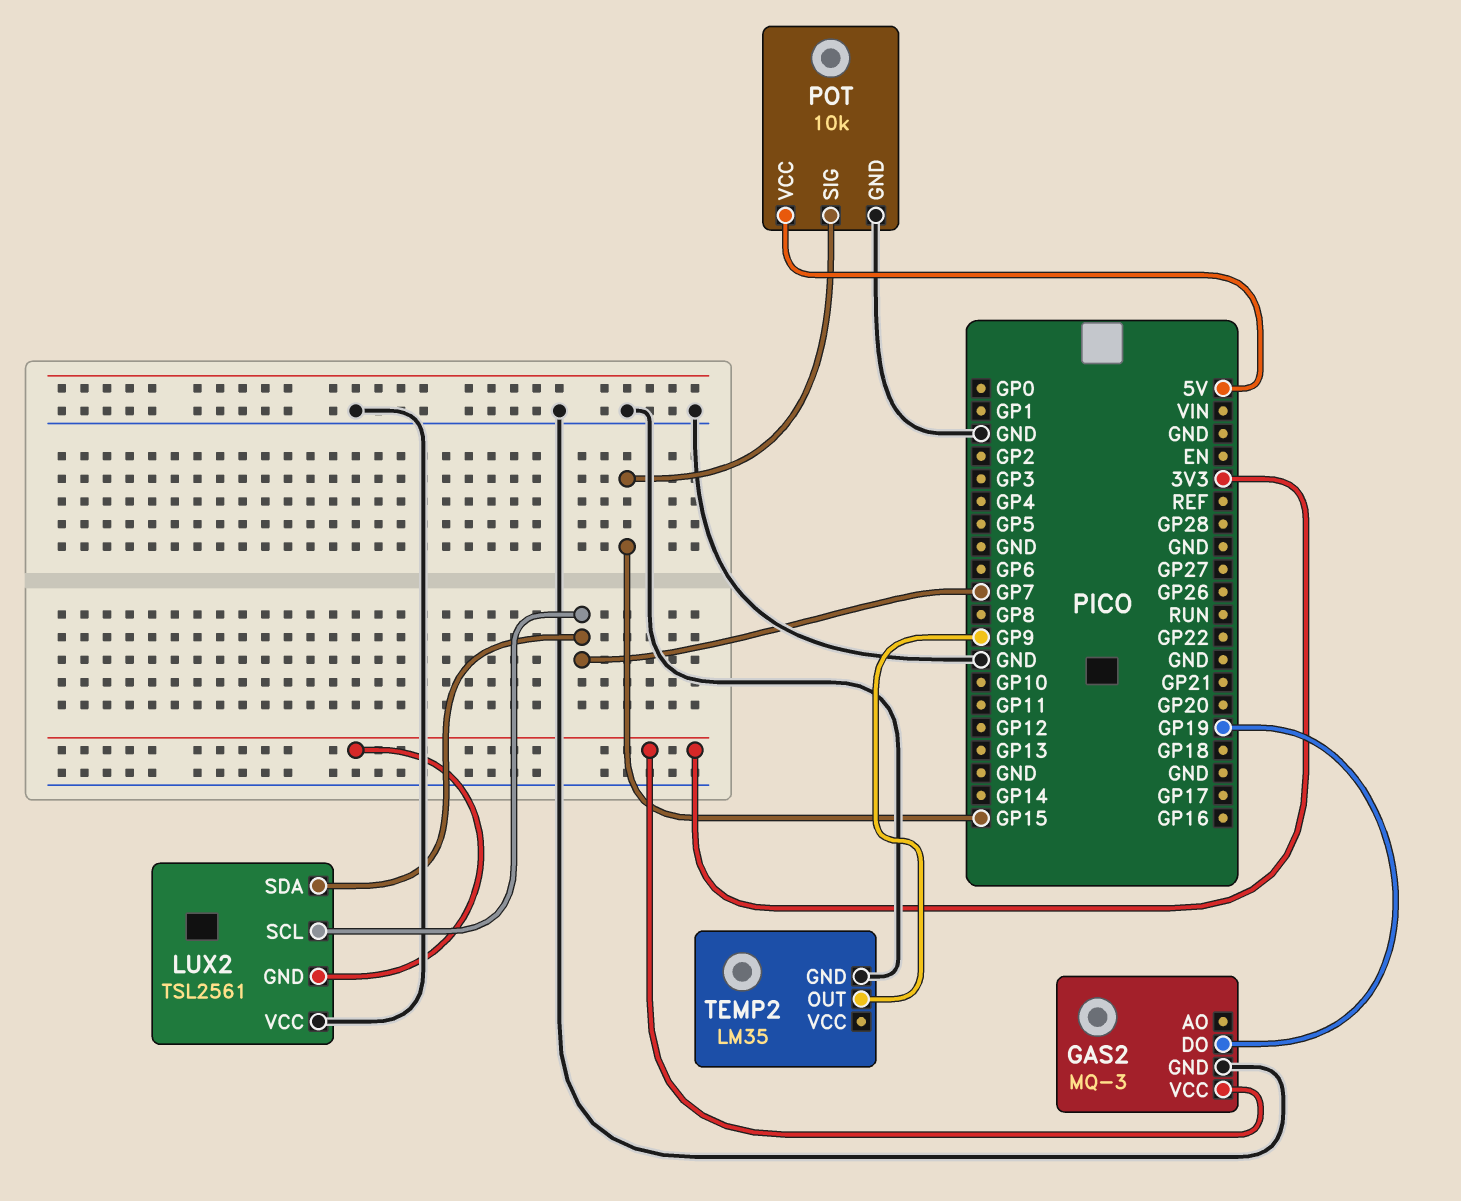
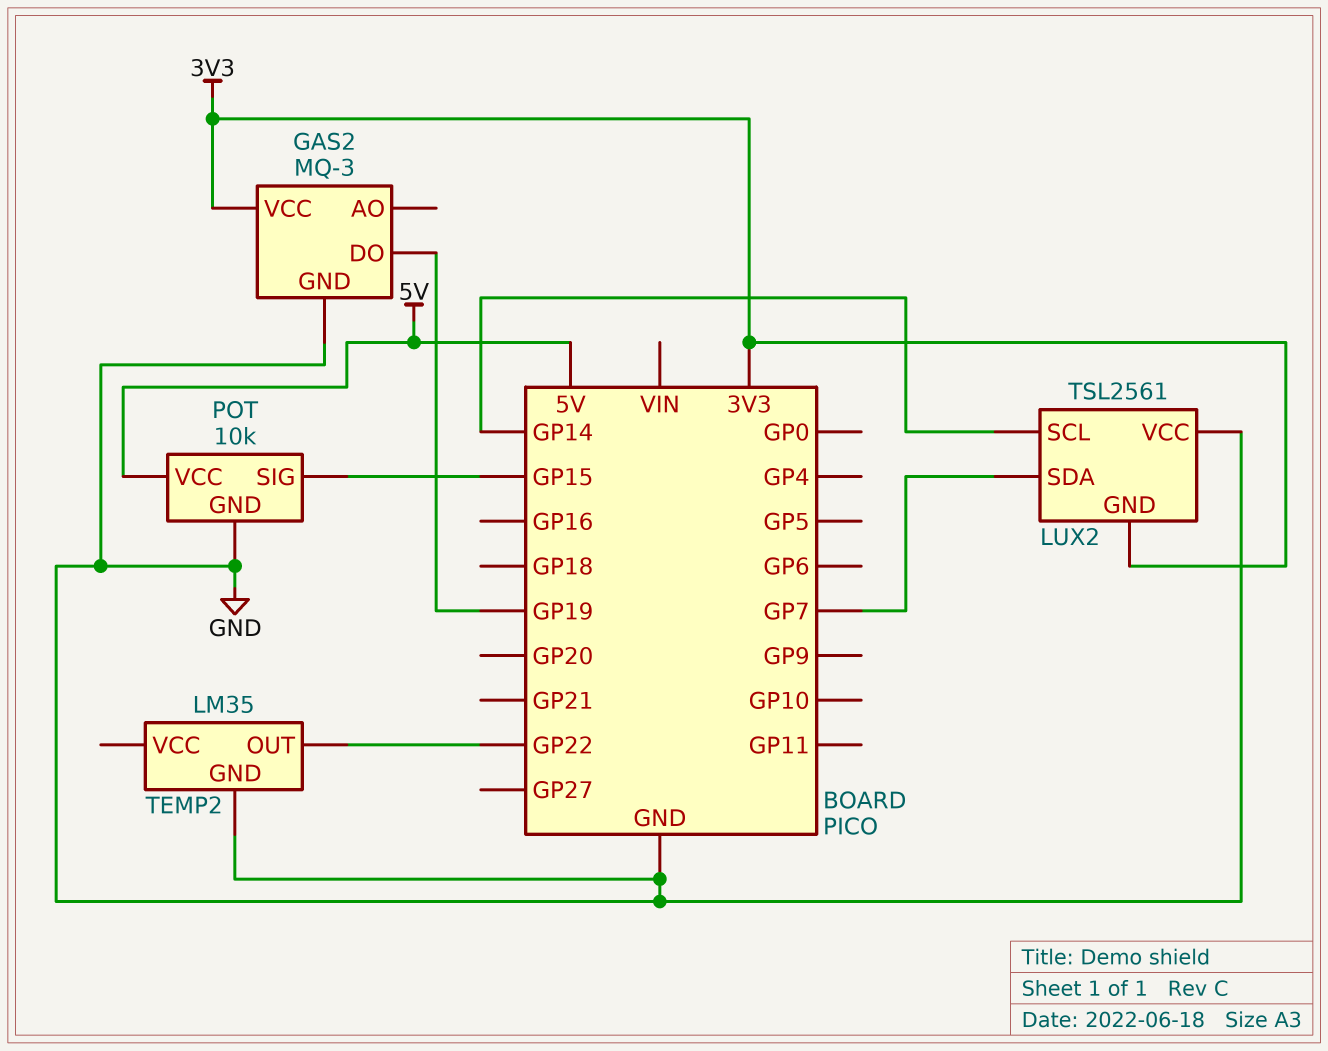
LUX2 pin SCL: GP7 -> GP14
TEMP2 pin OUT: GP9 -> GP22

